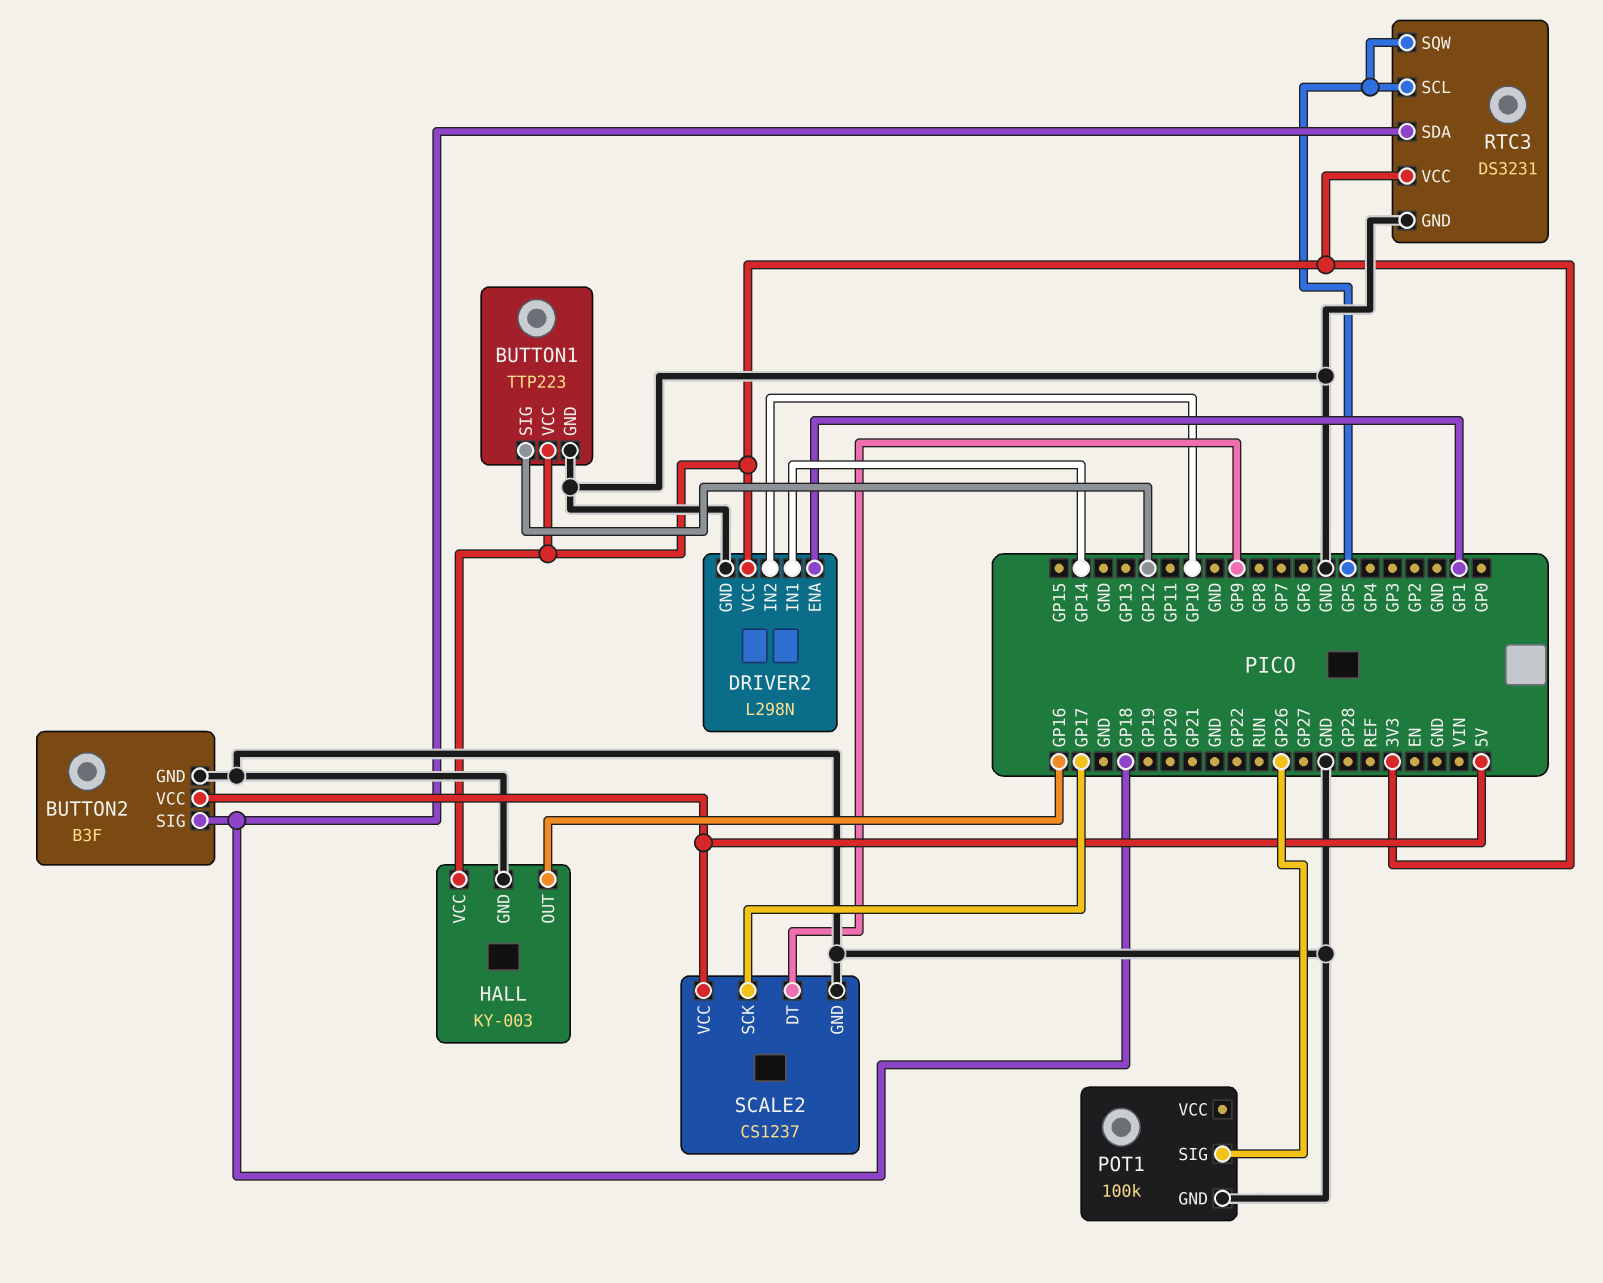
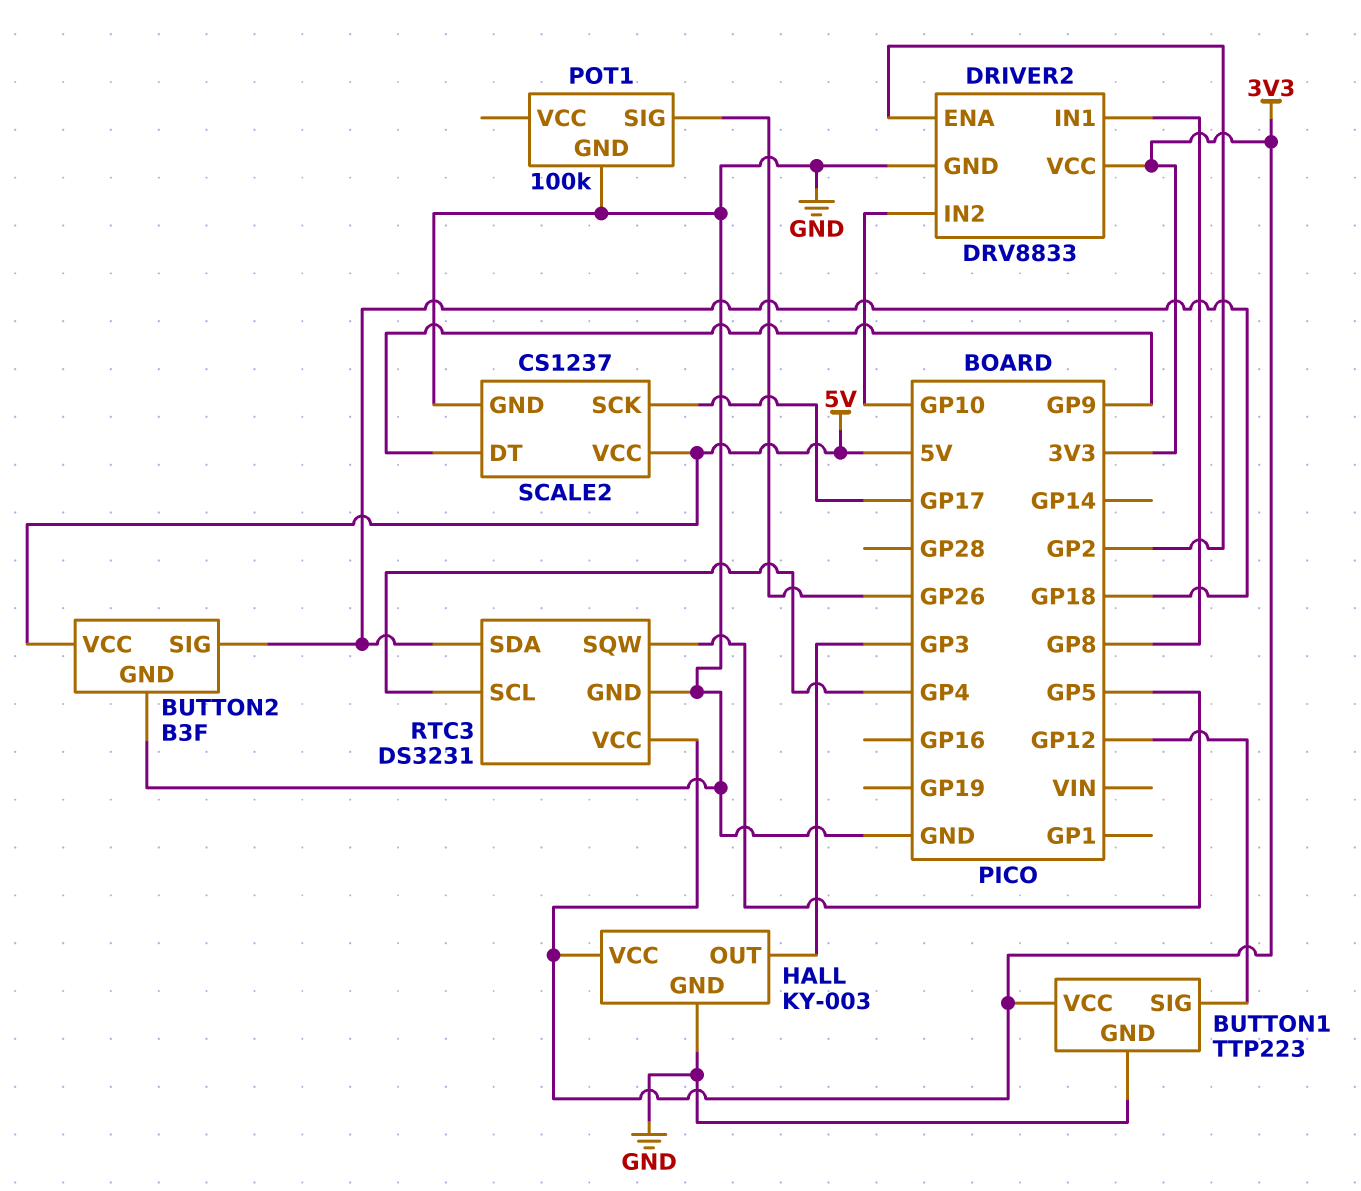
DRIVER2: L298N -> DRV8833
DRIVER2 pin ENA: GP1 -> GP2
DRIVER2 pin IN1: GP14 -> GP8
HALL pin OUT: GP16 -> GP3
RTC3 pin SCL: GP5 -> GP4

